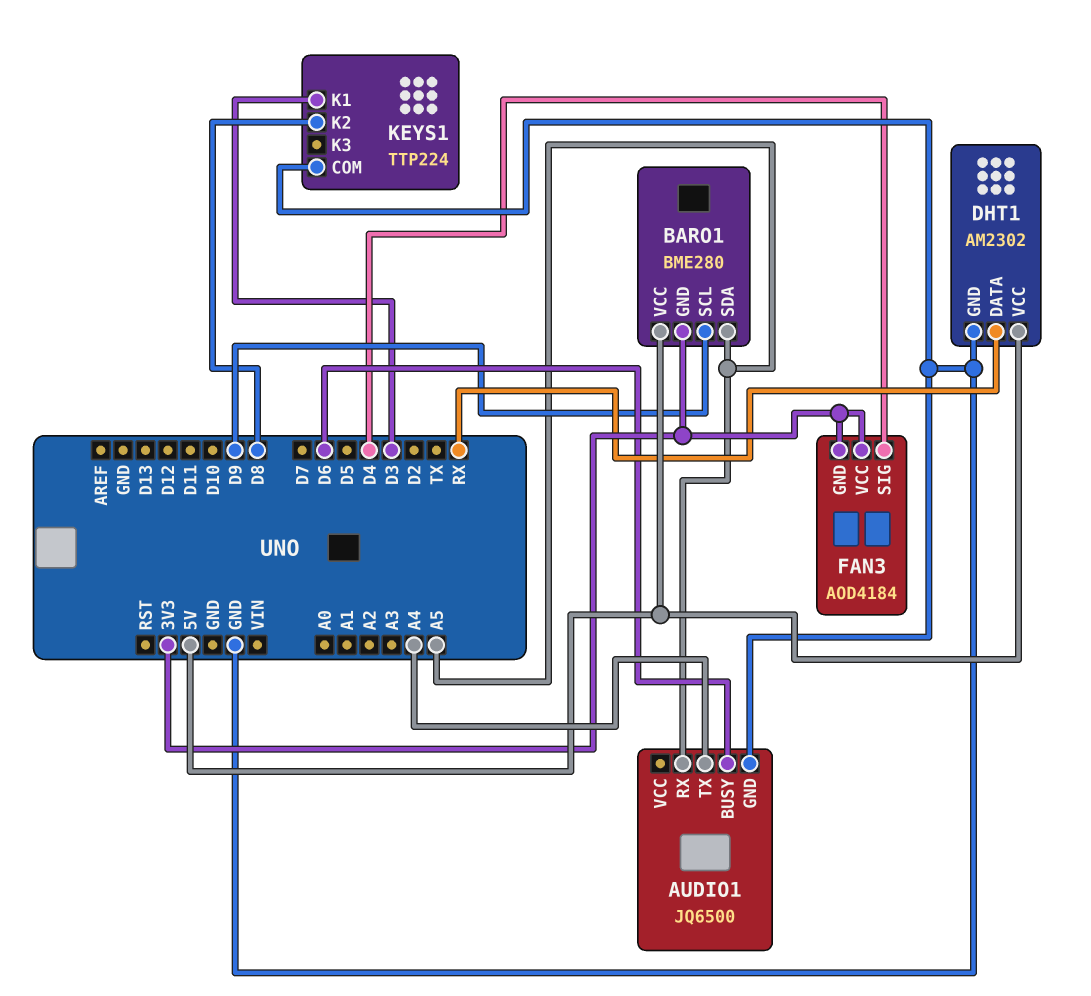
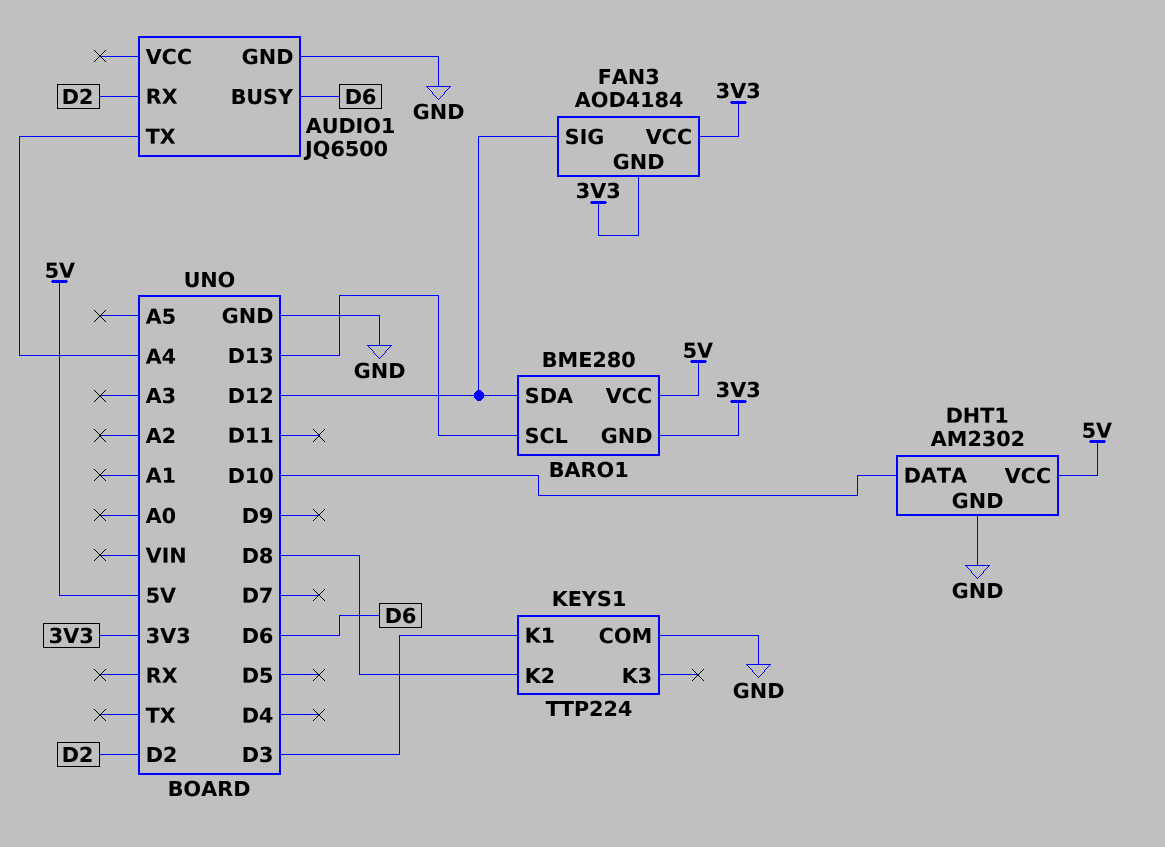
AUDIO1 pin RX: A5 -> D2
BARO1 pin SCL: D9 -> D13
BARO1 pin SDA: A5 -> D12
DHT1 pin DATA: RX -> D10
FAN3 pin SIG: D4 -> D12

